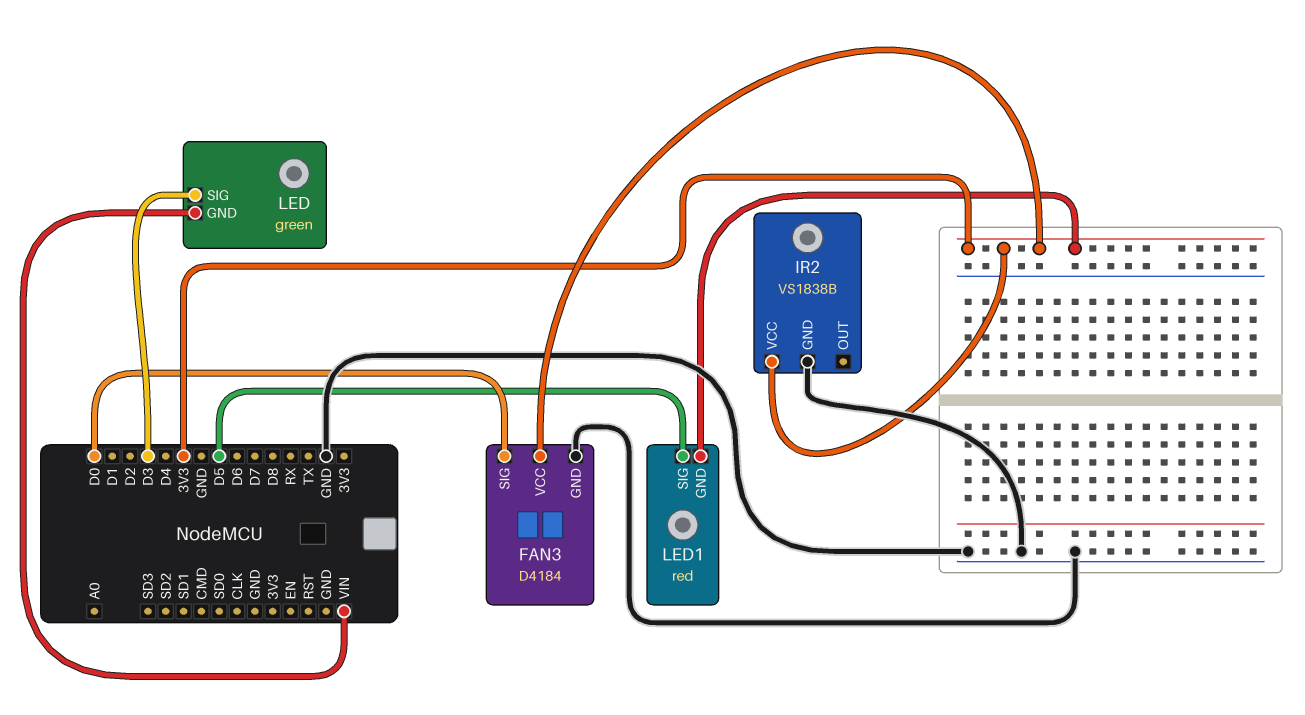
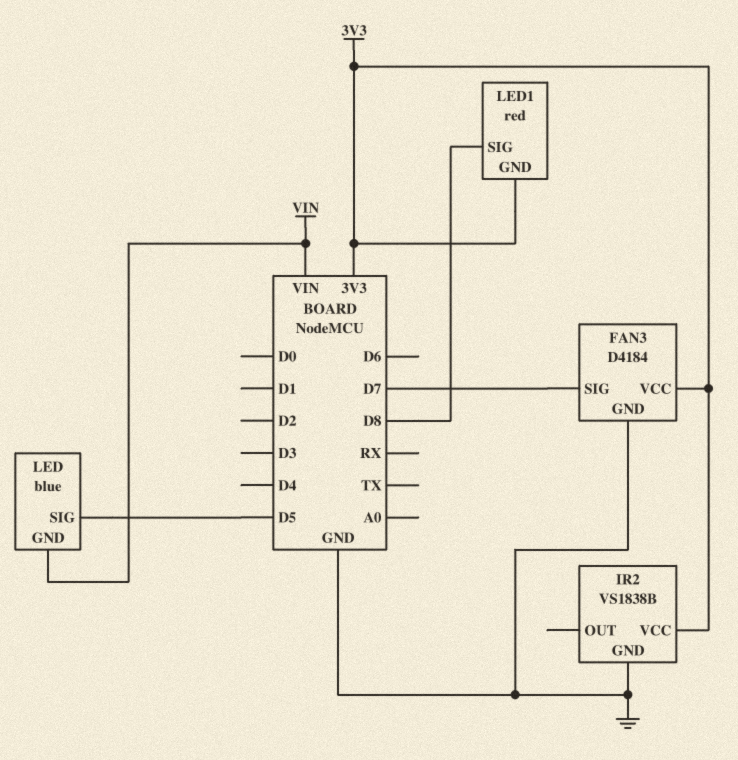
FAN3 pin SIG: D0 -> D7
LED: green -> blue
LED pin SIG: D3 -> D5
LED1 pin SIG: D5 -> D8

